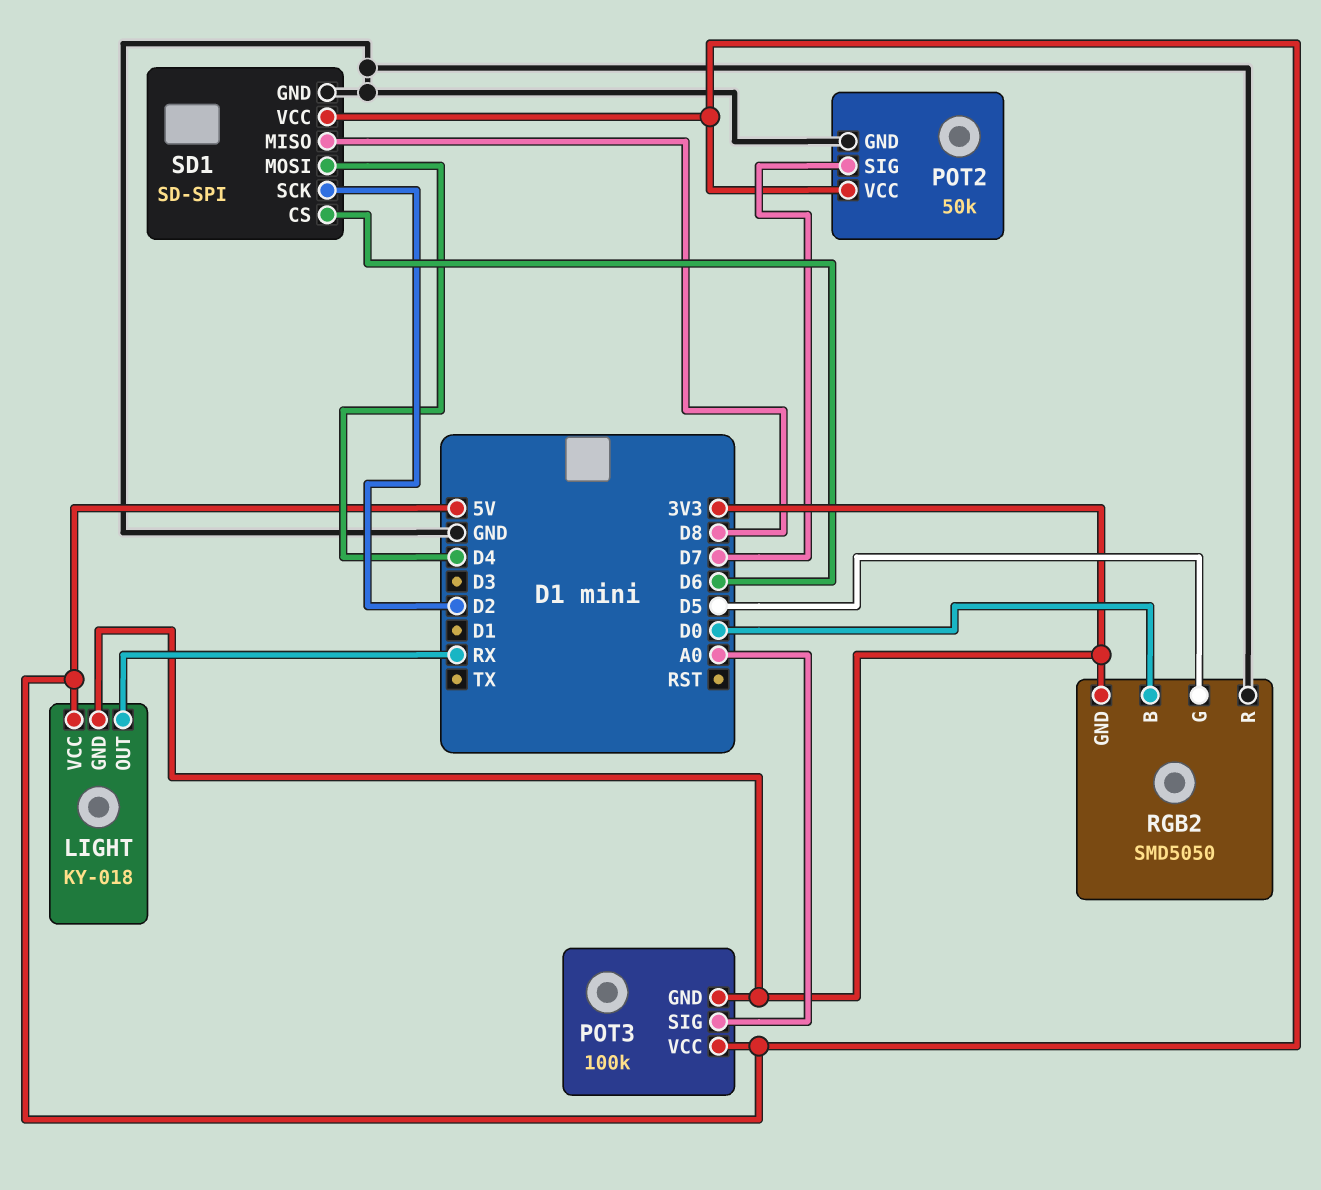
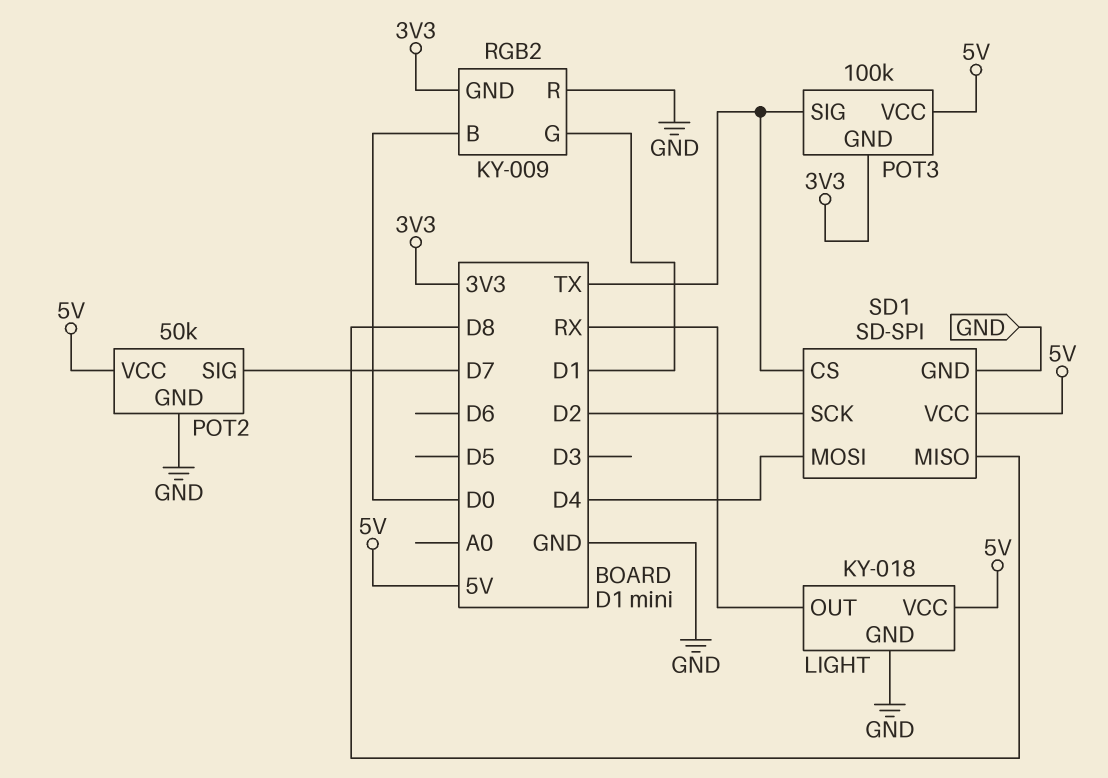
LIGHT pin GND: 3V3 -> GND
POT3 pin SIG: A0 -> TX
RGB2: SMD5050 -> KY-009
RGB2 pin G: D5 -> D1
SD1 pin CS: D6 -> TX

